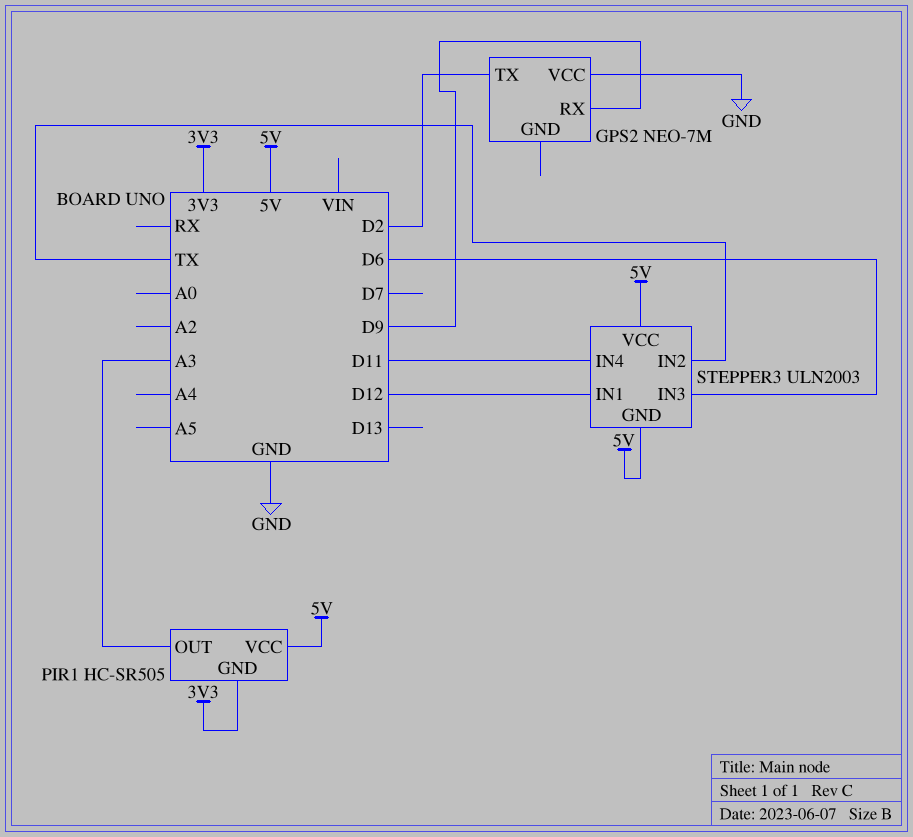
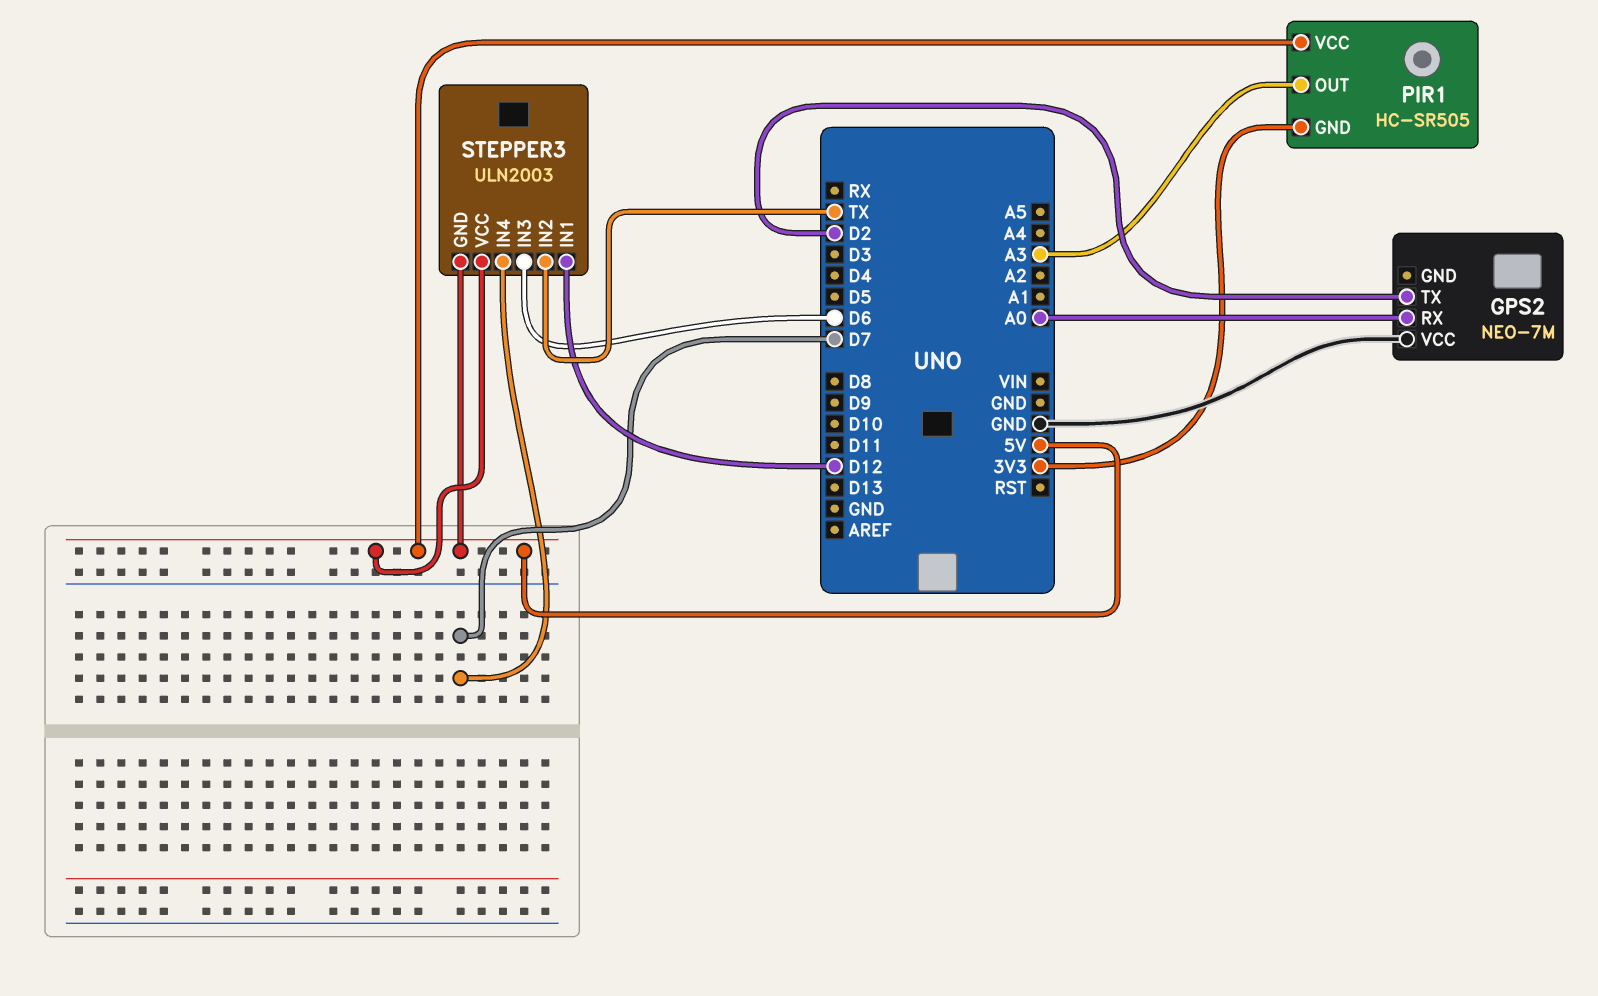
GPS2 pin RX: D9 -> A0
STEPPER3 pin IN4: D11 -> D7

